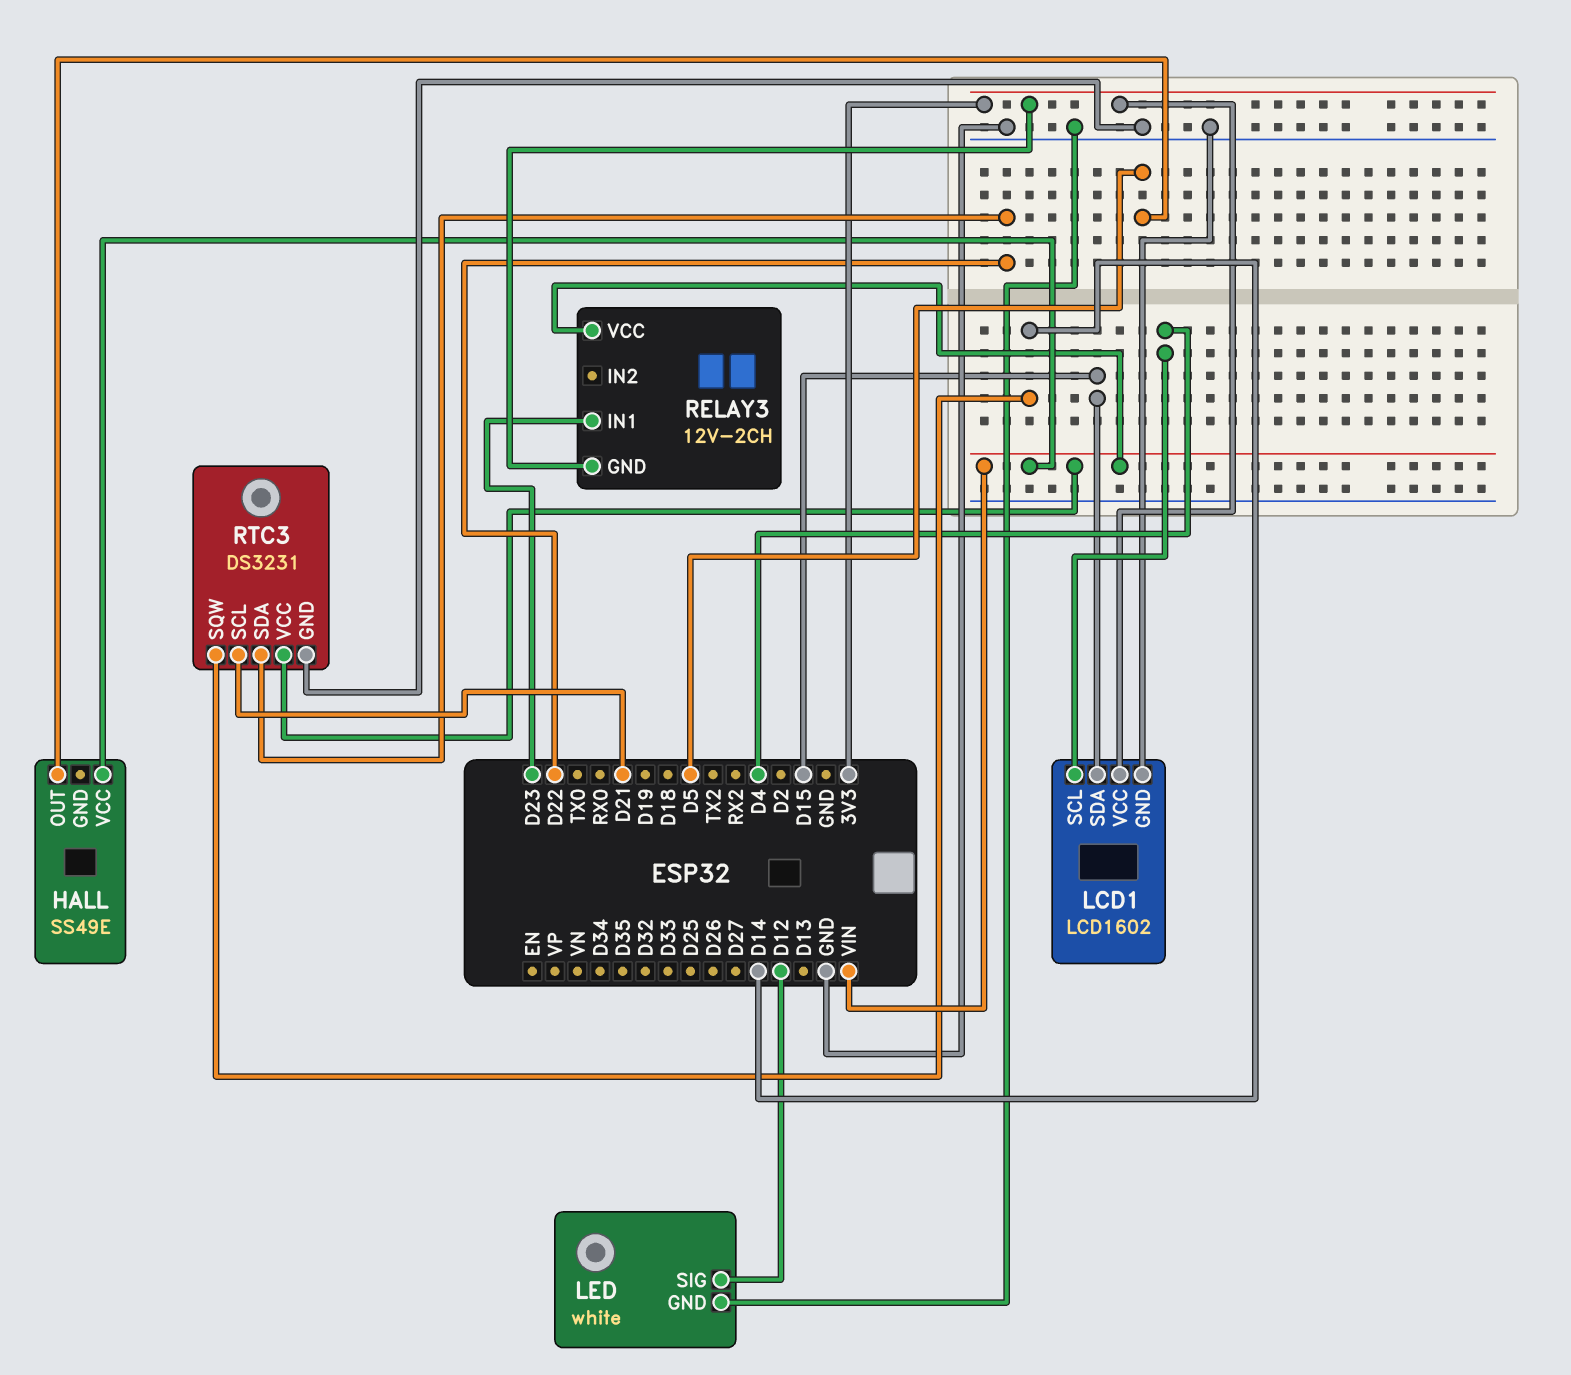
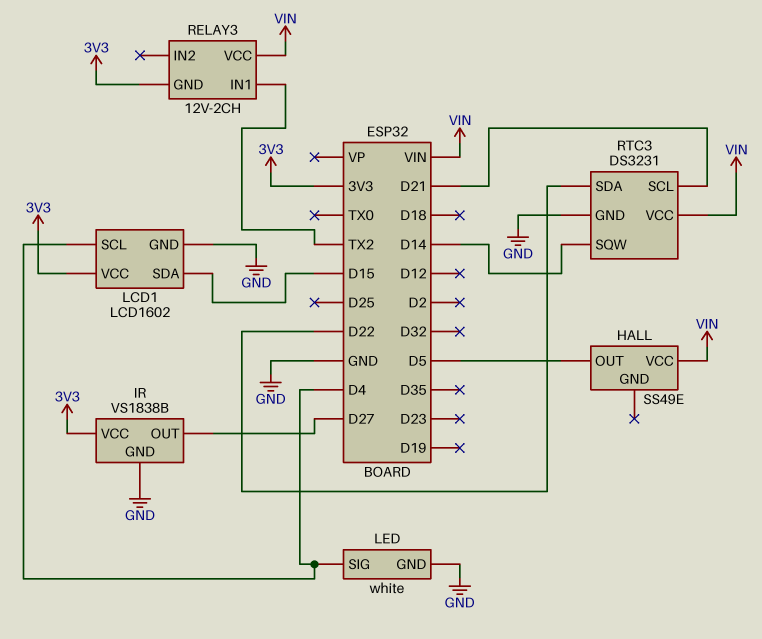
IR: none -> VS1838B
IR pin GND: none -> GND
IR pin OUT: none -> D27
IR pin VCC: none -> 3V3
LED pin SIG: D12 -> D4
RELAY3 pin IN1: D23 -> TX2

